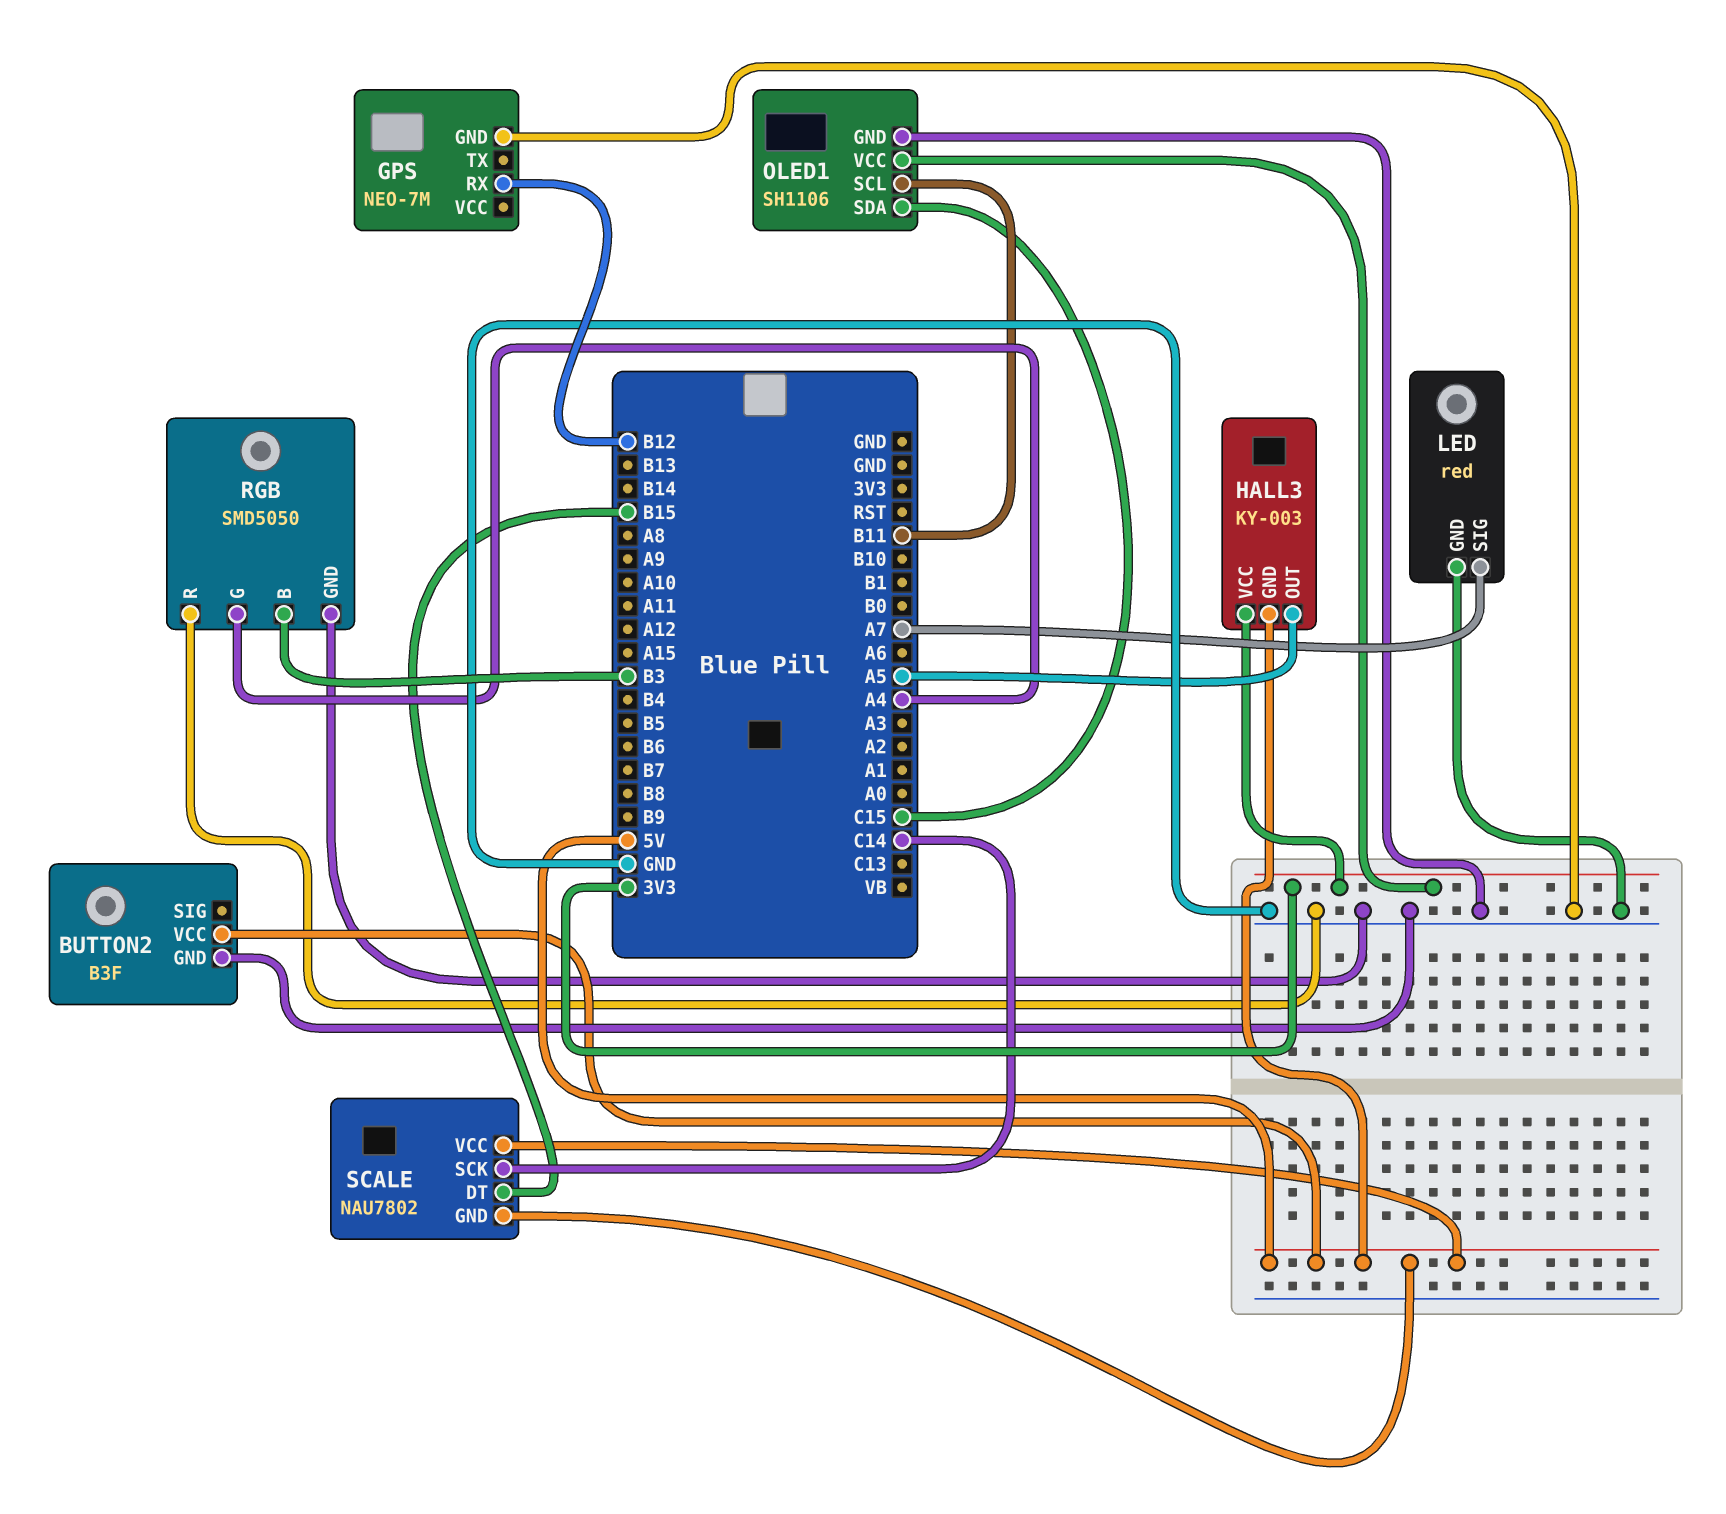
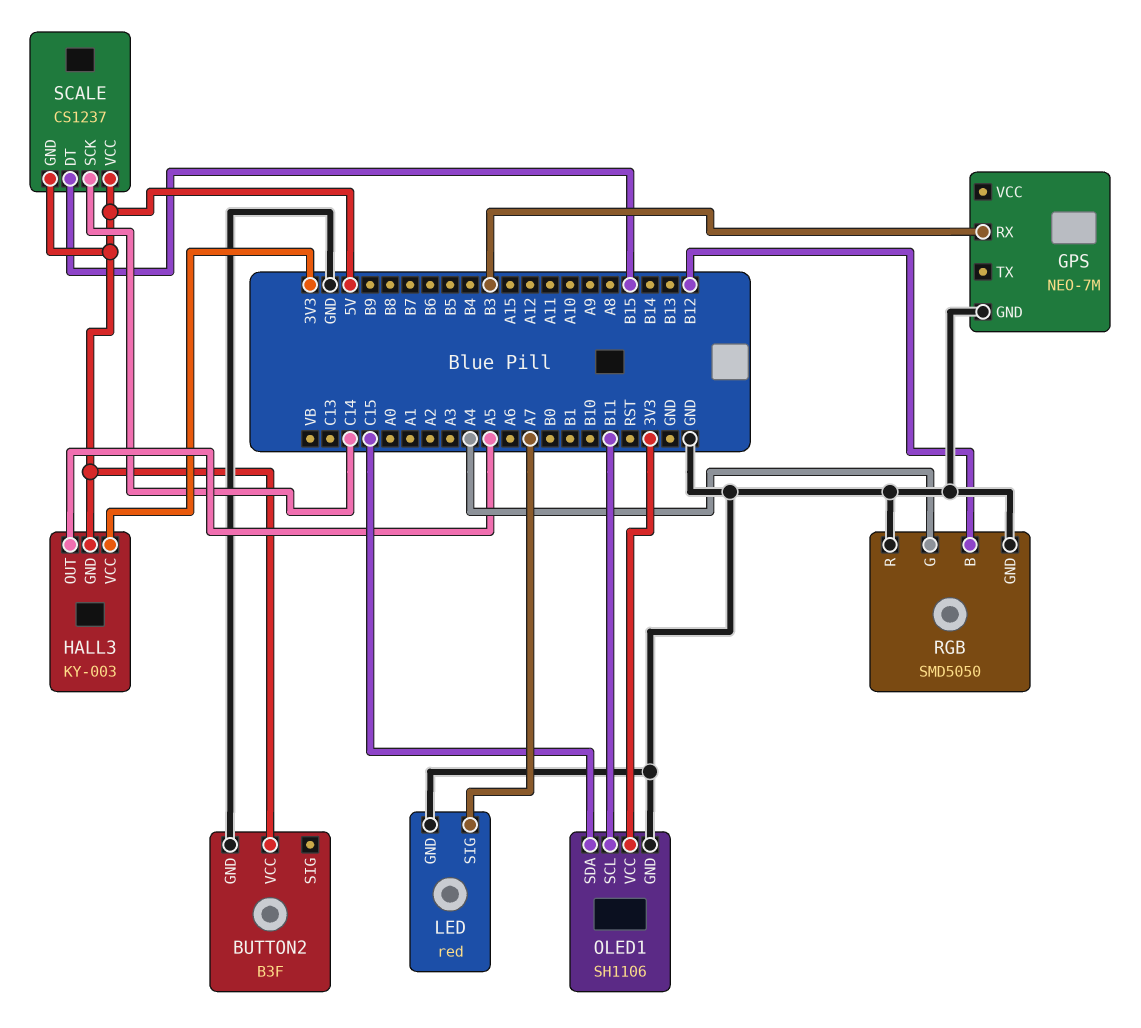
GPS pin RX: B12 -> B3
RGB pin B: B3 -> B12
SCALE: NAU7802 -> CS1237

